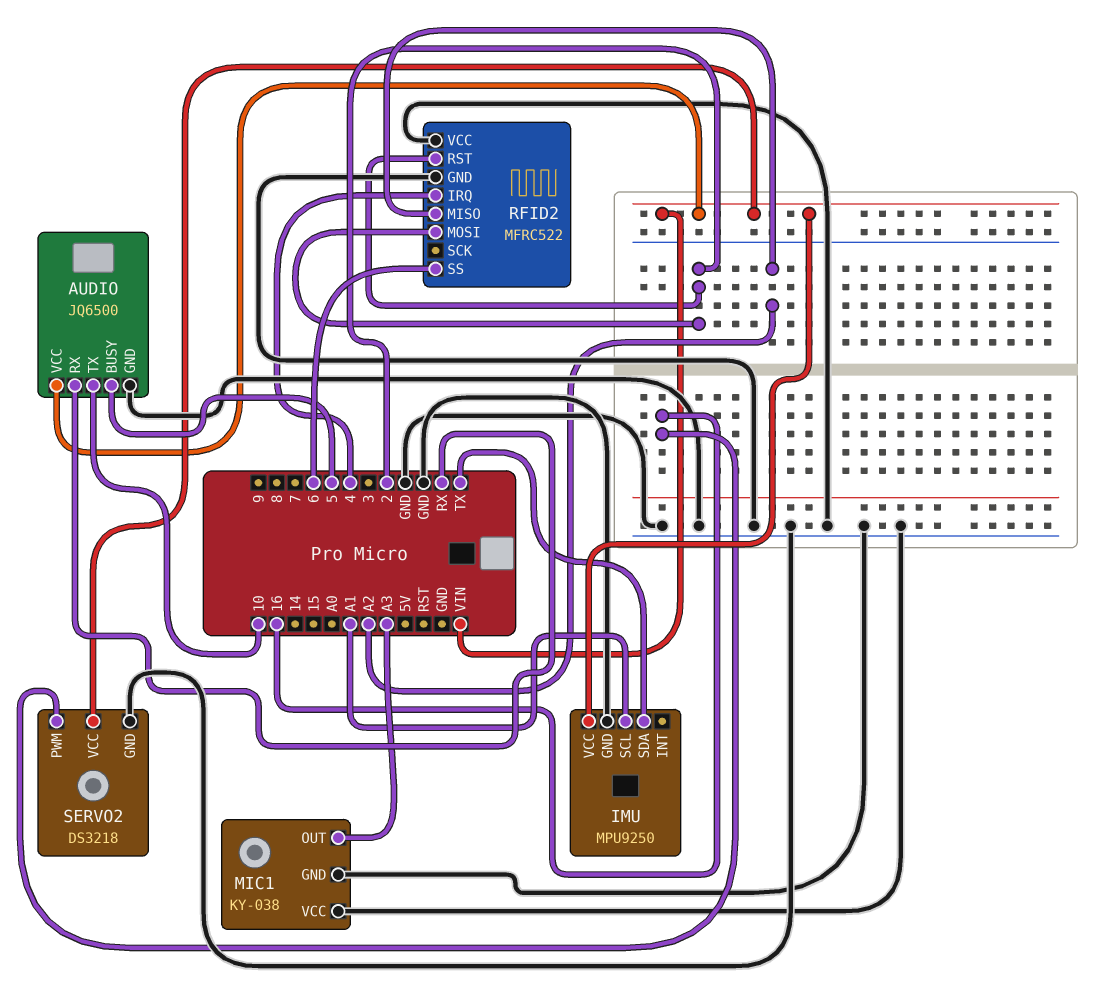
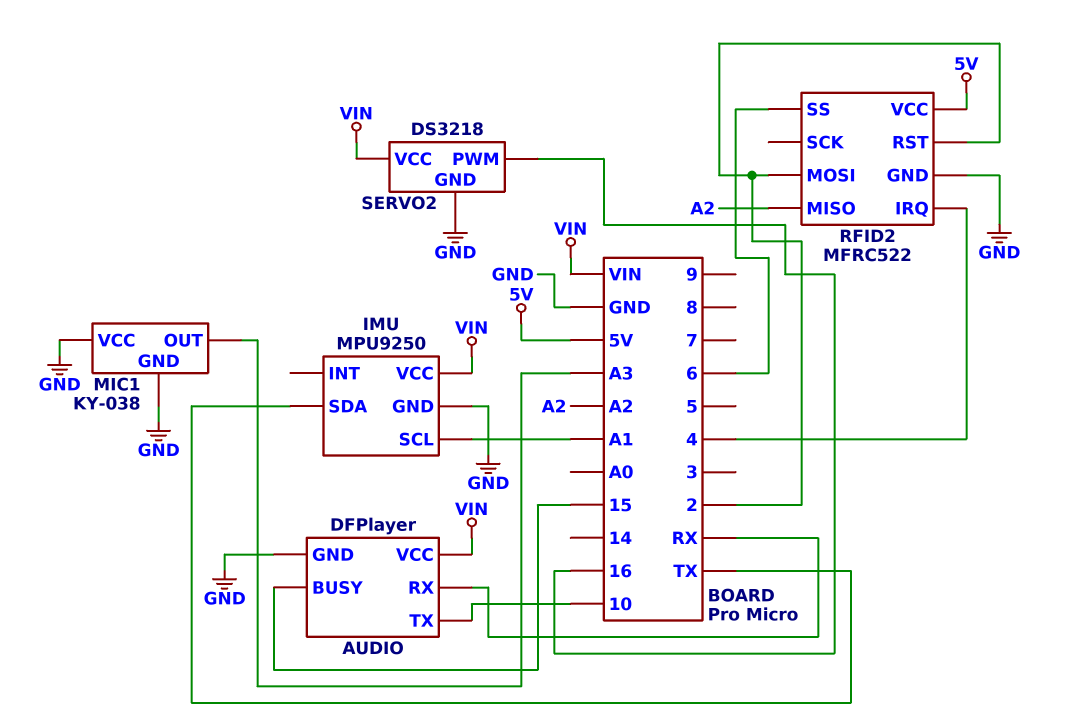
AUDIO: JQ6500 -> DFPlayer
AUDIO pin BUSY: 5 -> 15
RFID2 pin VCC: GND -> 5V

